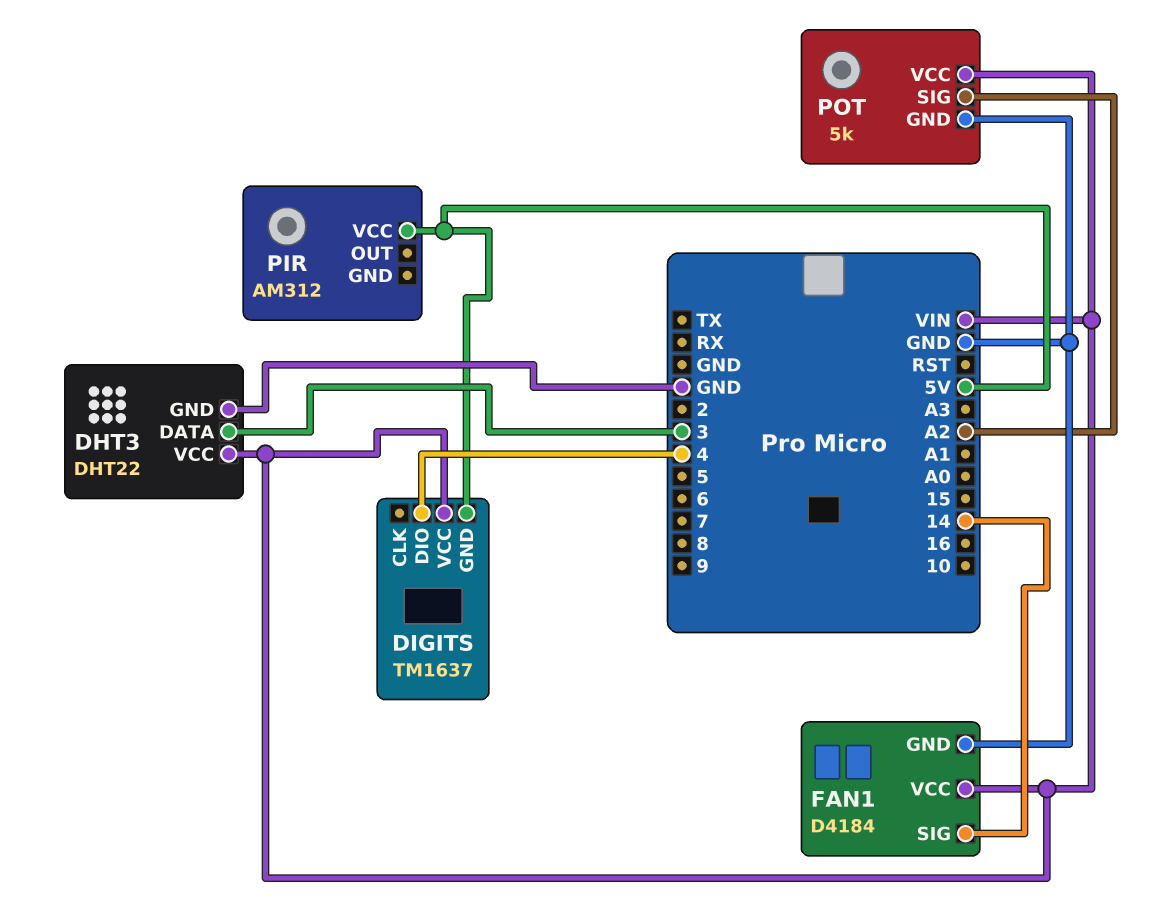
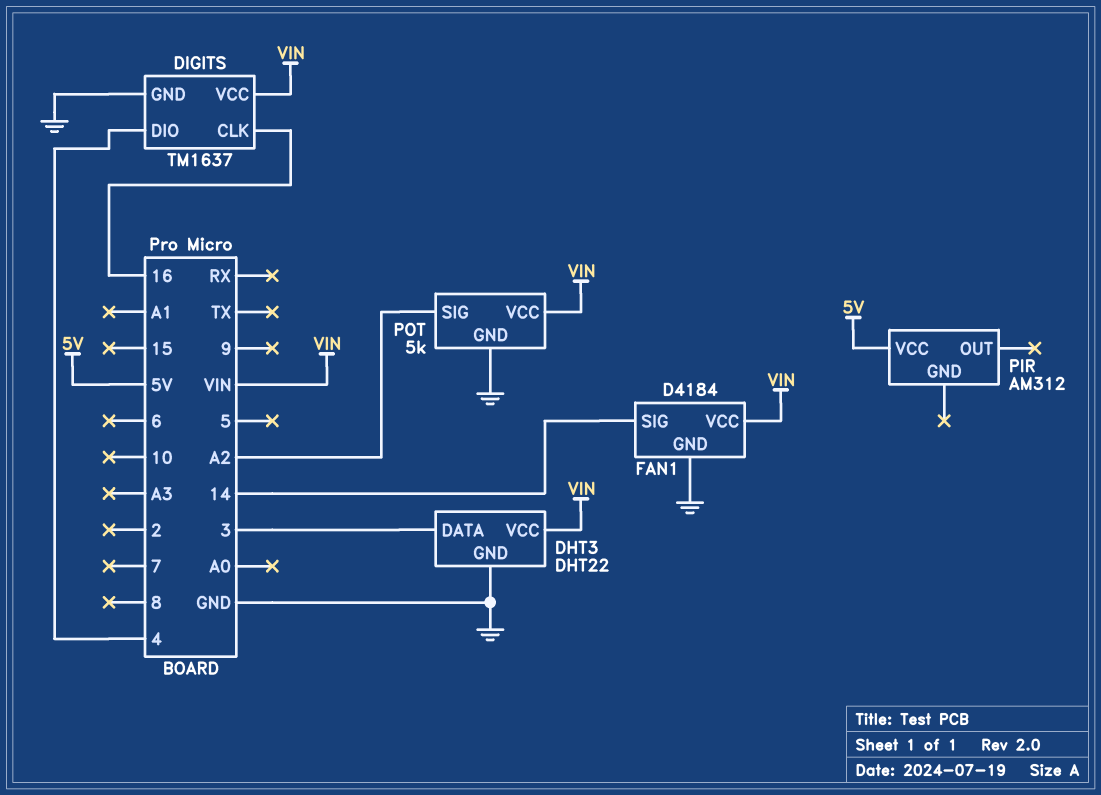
DIGITS pin CLK: none -> 16
DIGITS pin GND: 5V -> GND

